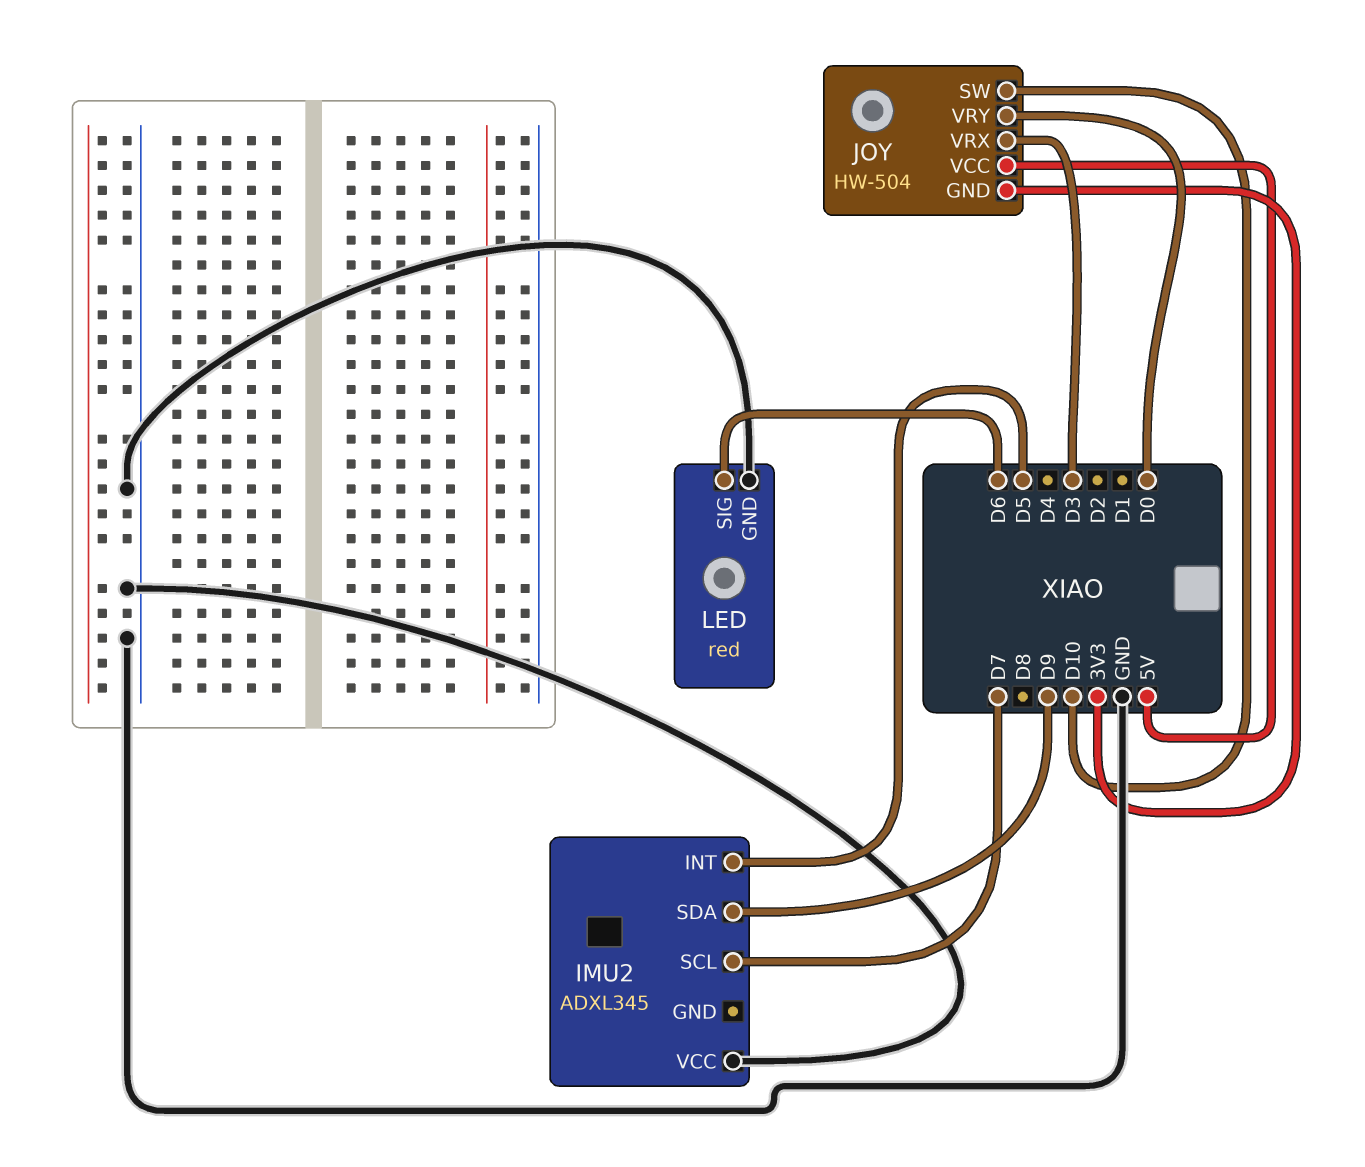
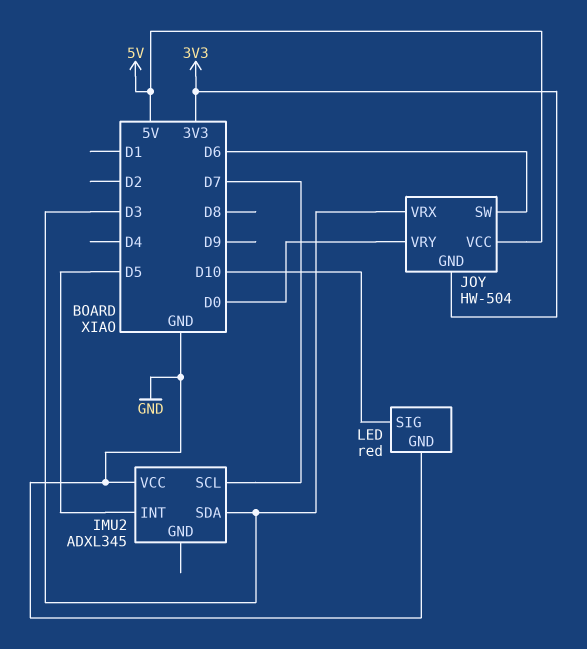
IMU2 pin SDA: D9 -> D3
JOY pin SW: D10 -> D6
LED pin SIG: D6 -> D10

